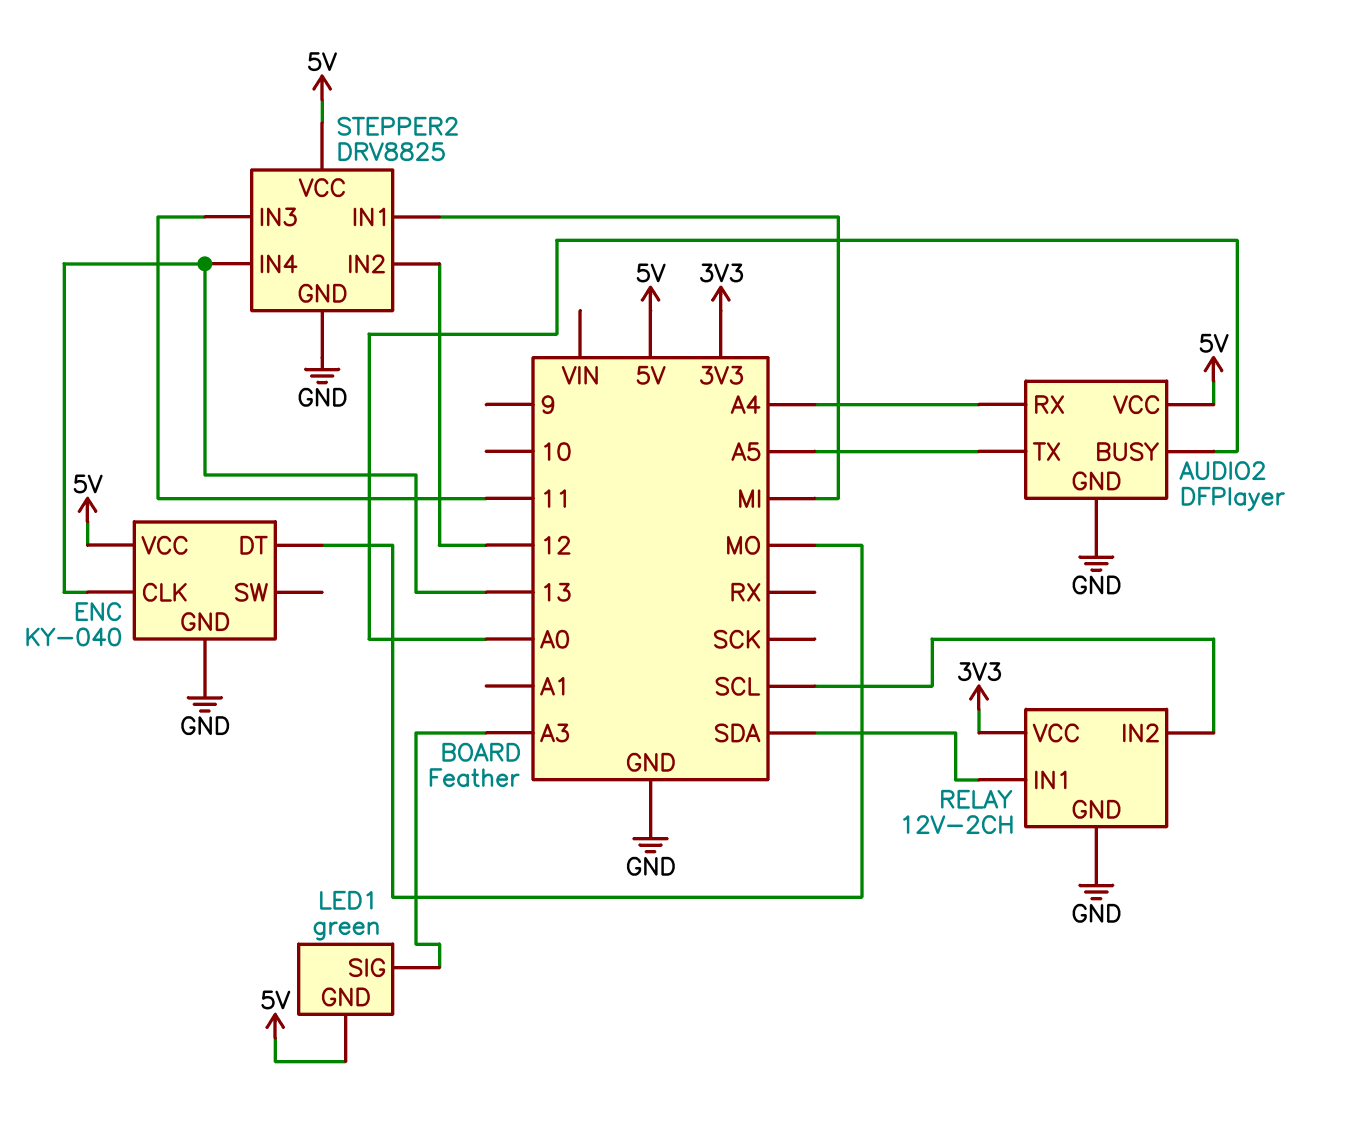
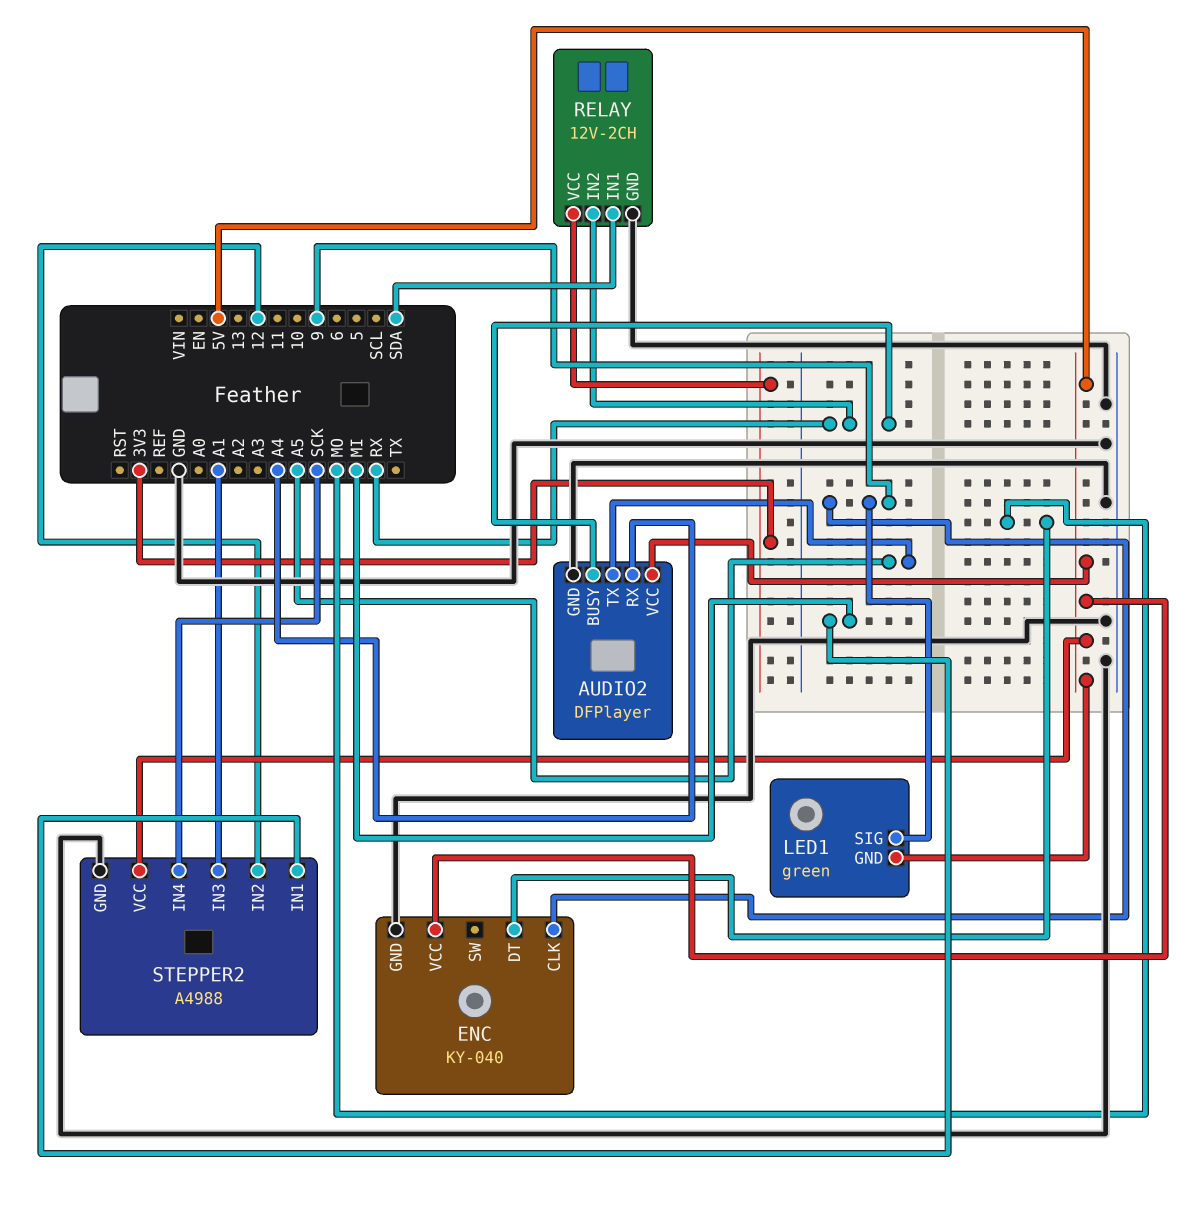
AUDIO2 pin BUSY: A0 -> RX
ENC pin CLK: 13 -> 9
LED1 pin SIG: A3 -> 9
RELAY pin IN2: SCL -> RX
STEPPER2: DRV8825 -> A4988
STEPPER2 pin IN3: 11 -> A1
STEPPER2 pin IN4: 13 -> SCK

